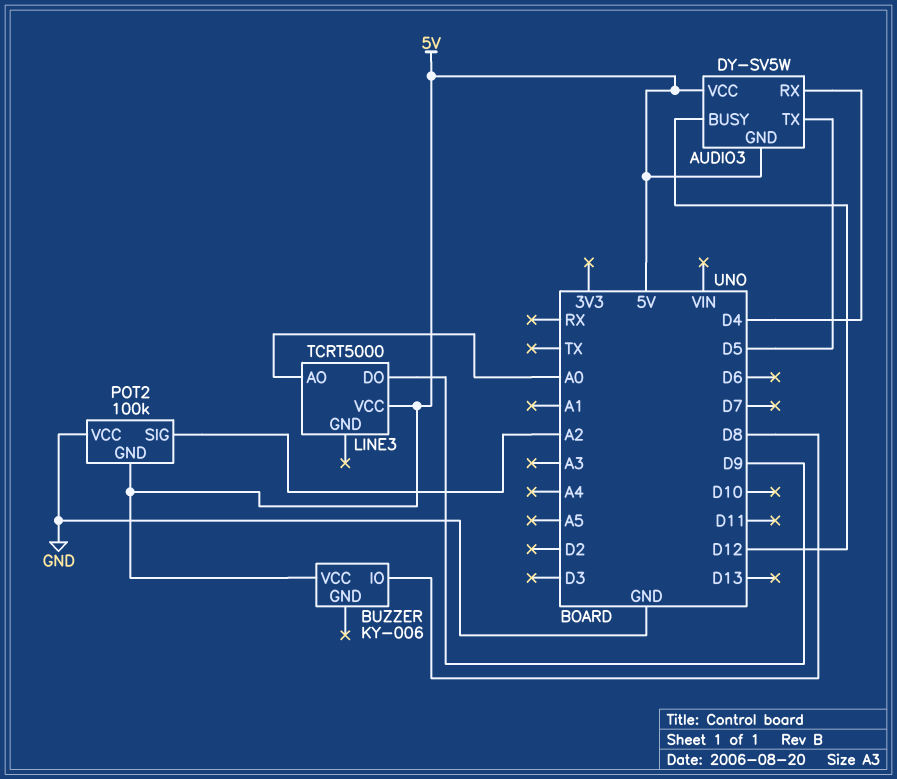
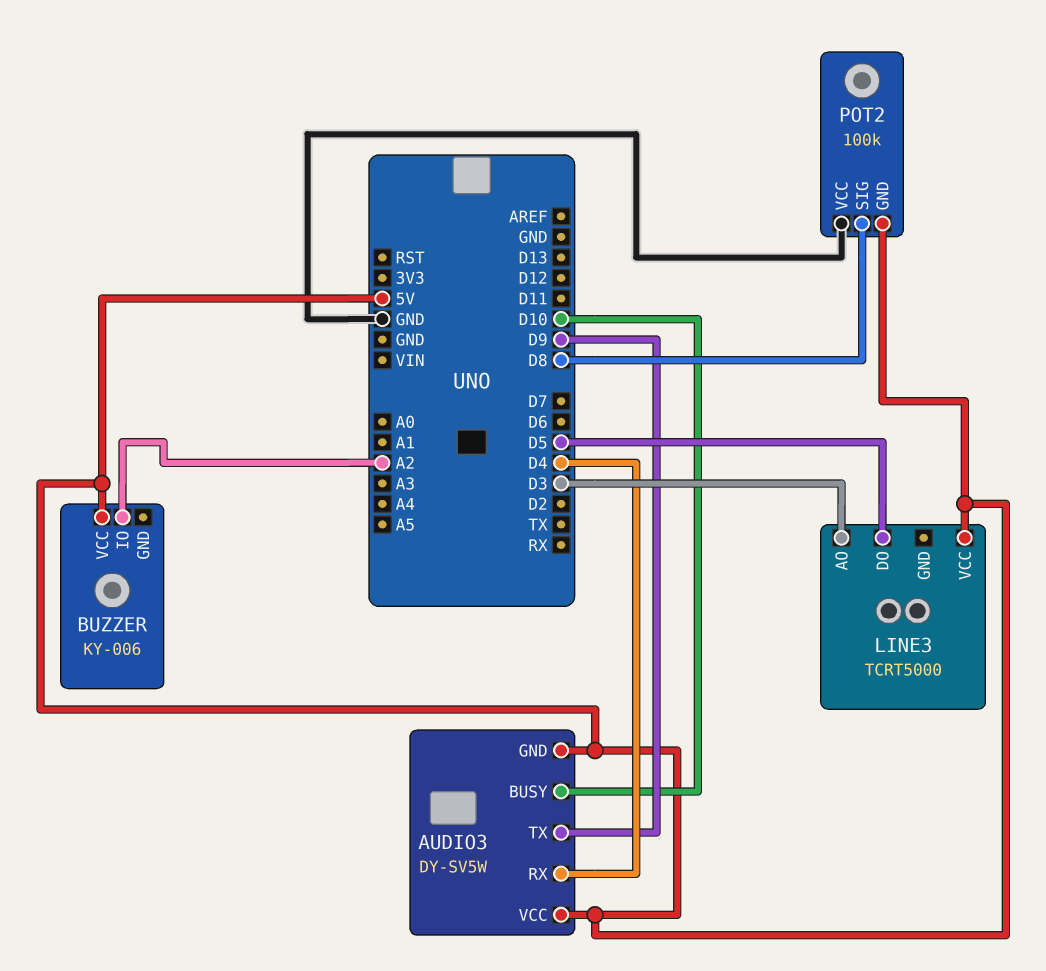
AUDIO3 pin BUSY: D12 -> D10
AUDIO3 pin TX: D5 -> D9
BUZZER pin IO: D8 -> A2
LINE3 pin AO: A0 -> D3
LINE3 pin DO: D9 -> D5
POT2 pin SIG: A2 -> D8

